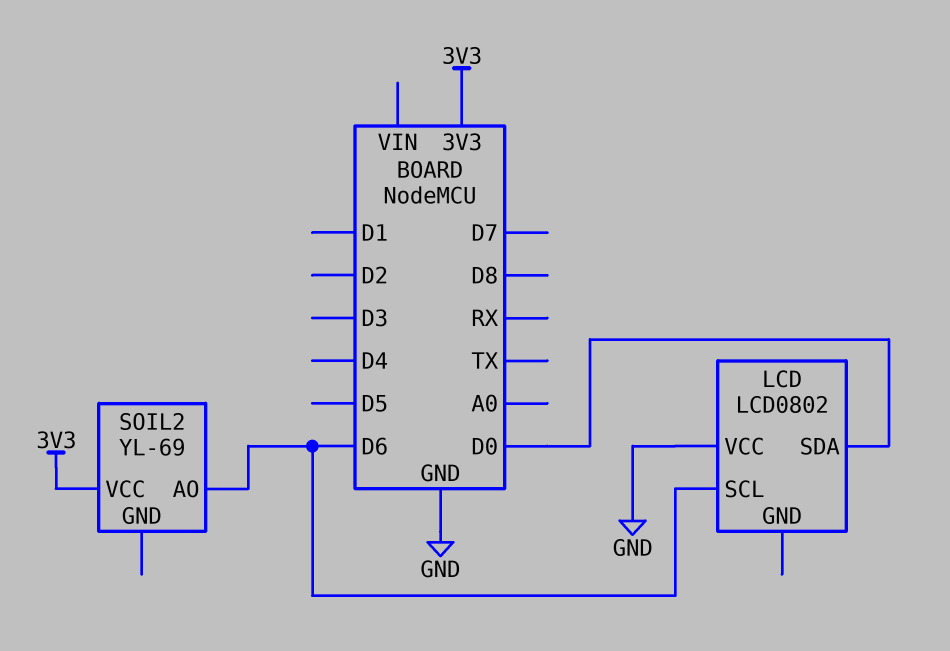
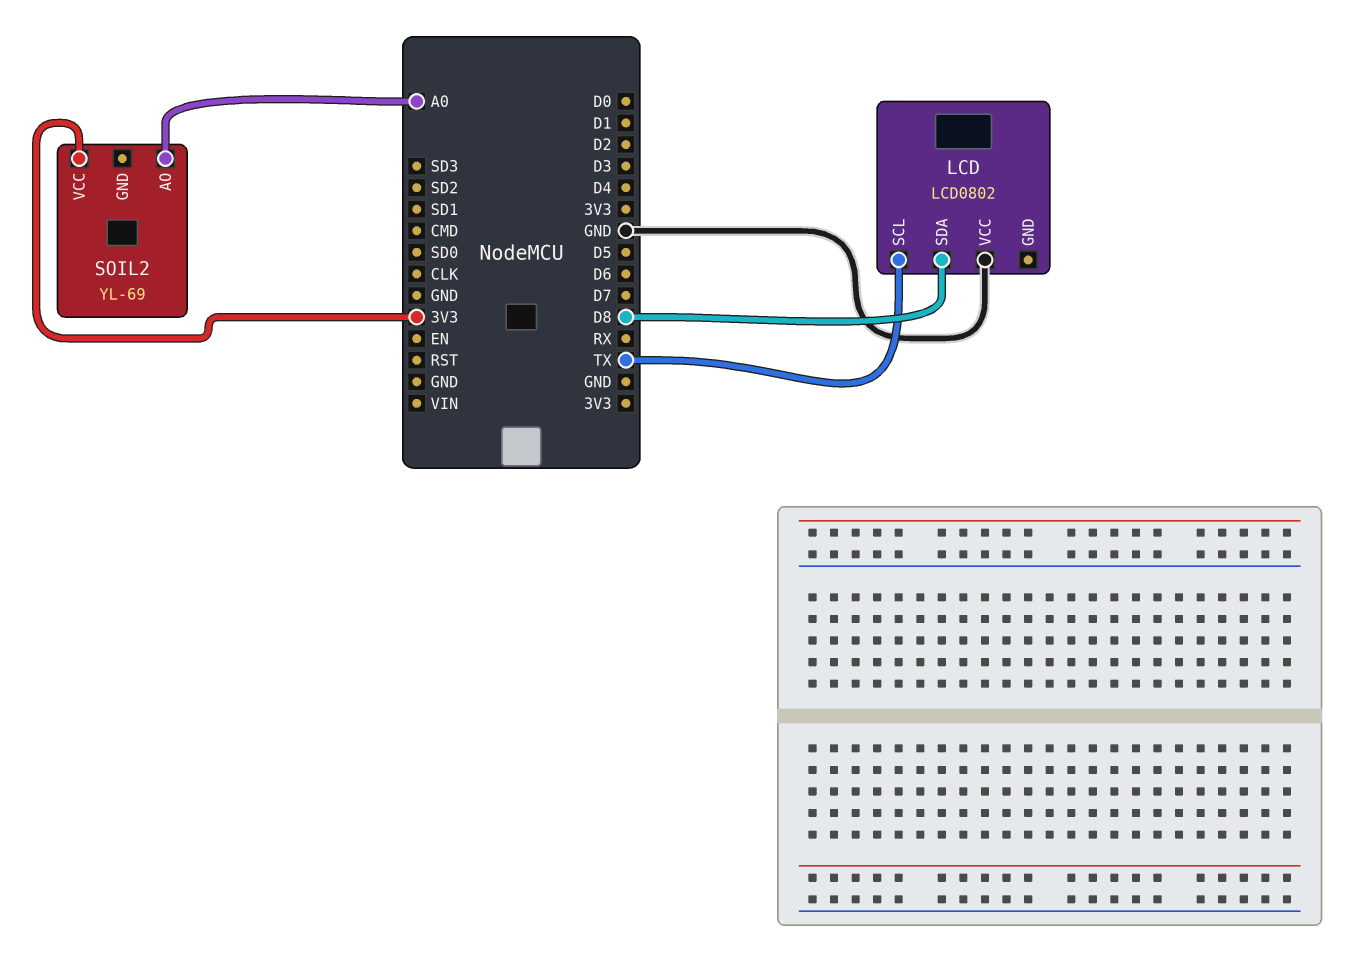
LCD pin SCL: D6 -> TX
LCD pin SDA: D0 -> D8
SOIL2 pin AO: D6 -> A0

